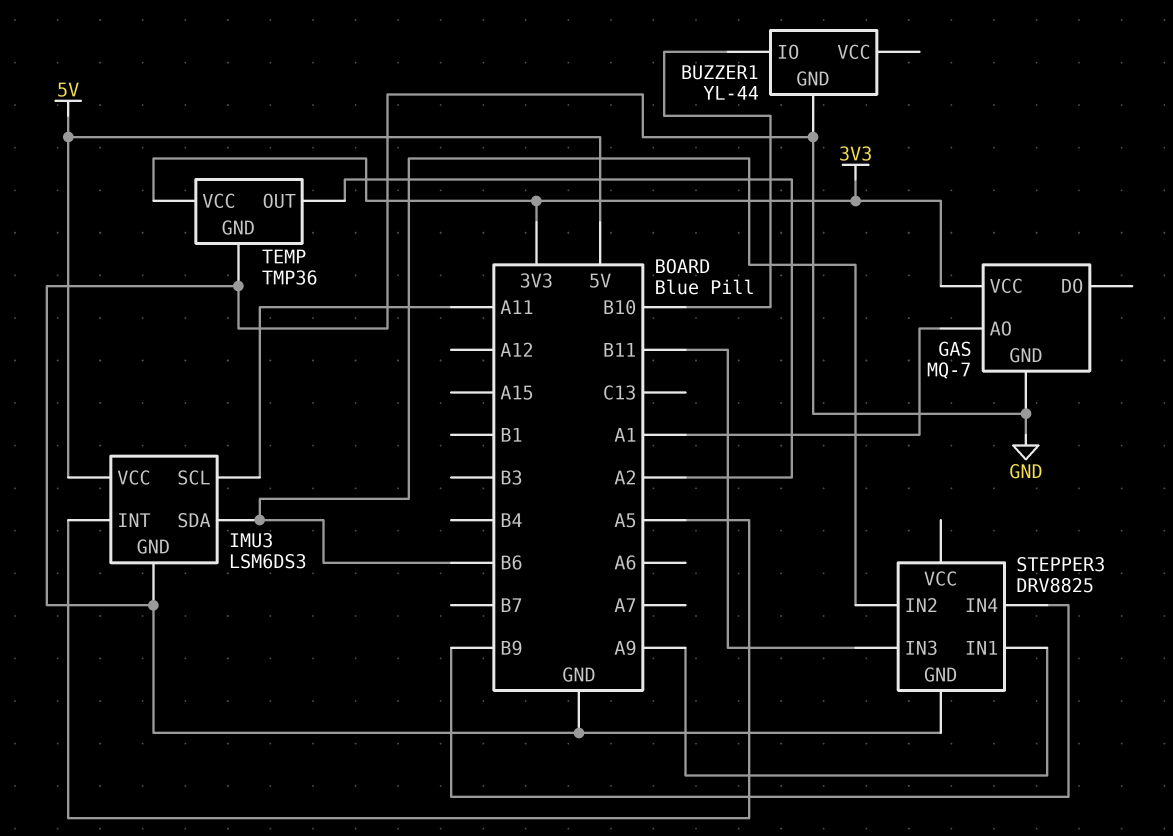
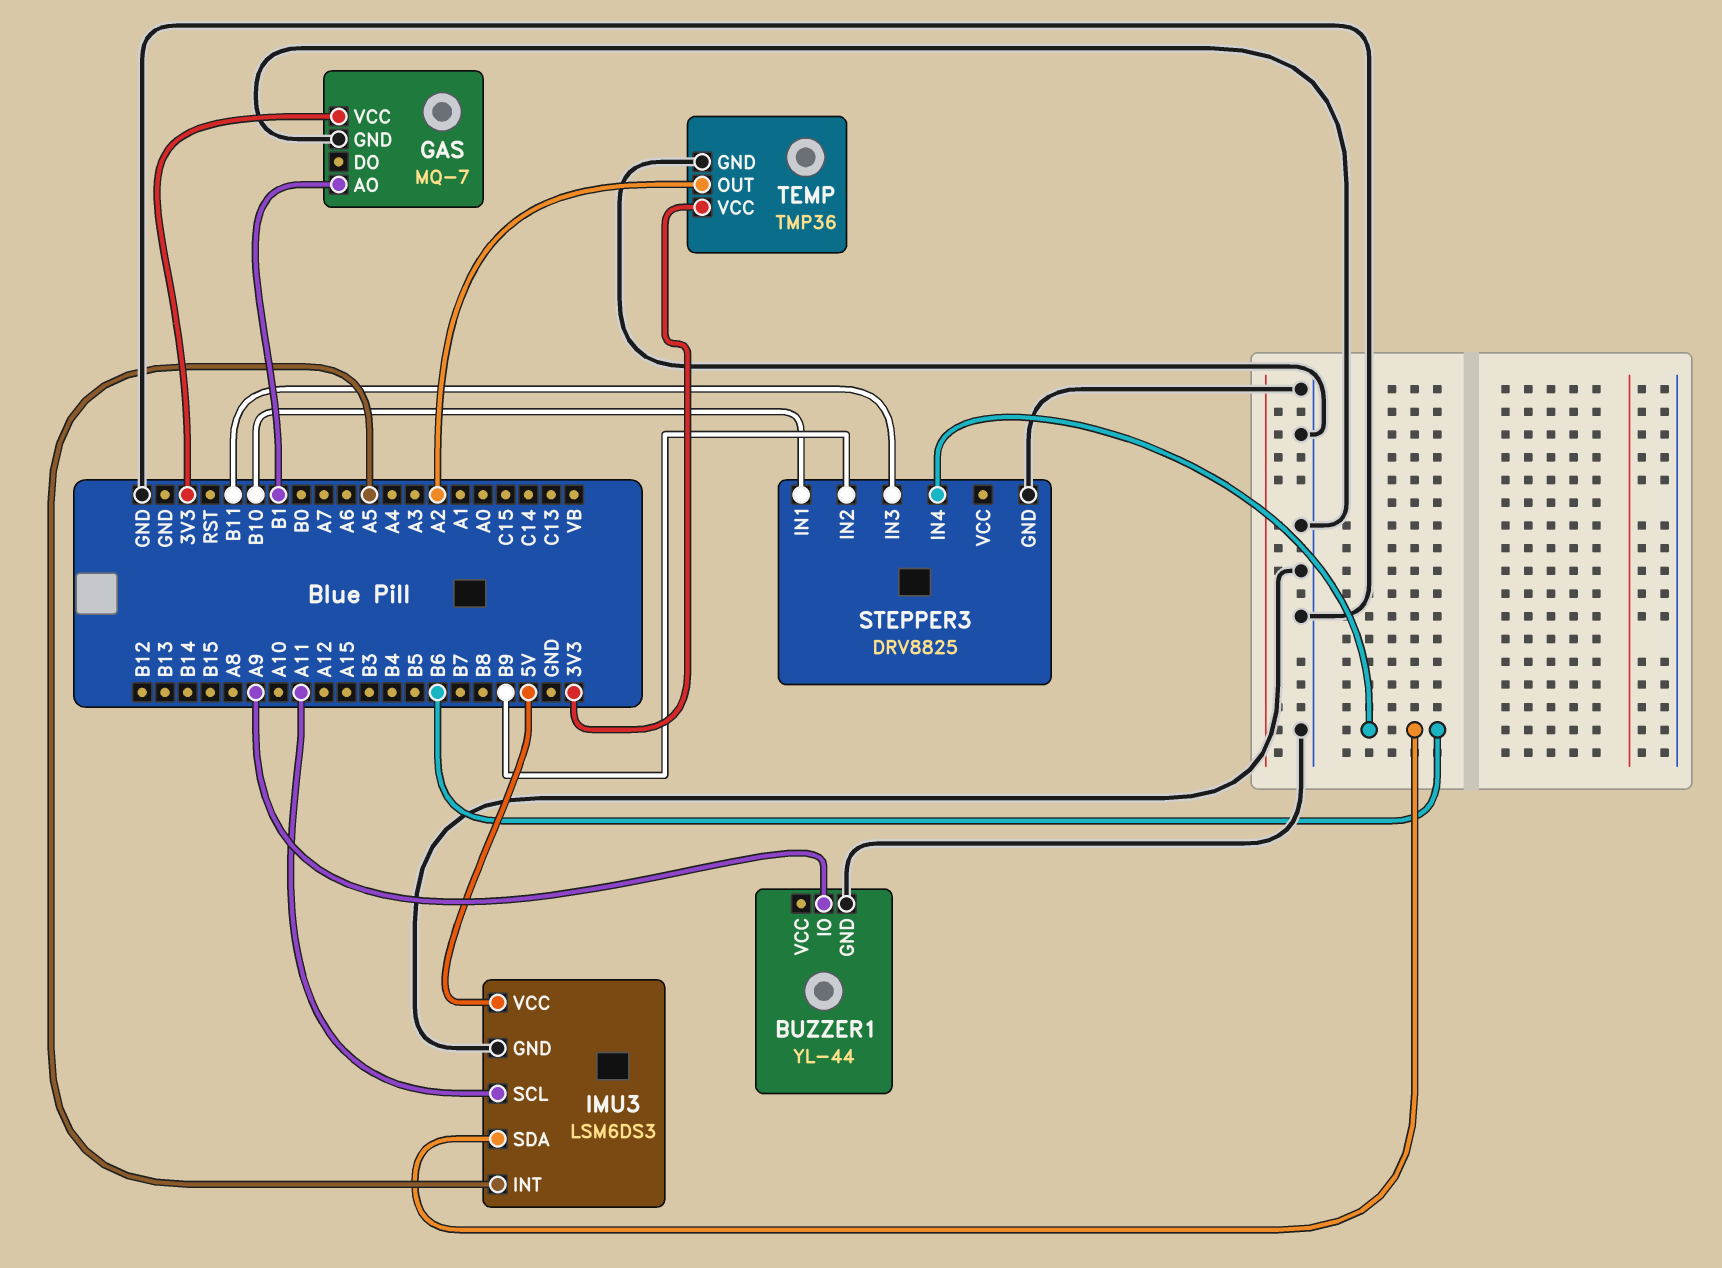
BUZZER1 pin IO: B10 -> A9
GAS pin AO: A1 -> B1
STEPPER3 pin IN1: A9 -> B10
STEPPER3 pin IN2: B6 -> B9
STEPPER3 pin IN4: B9 -> B6

